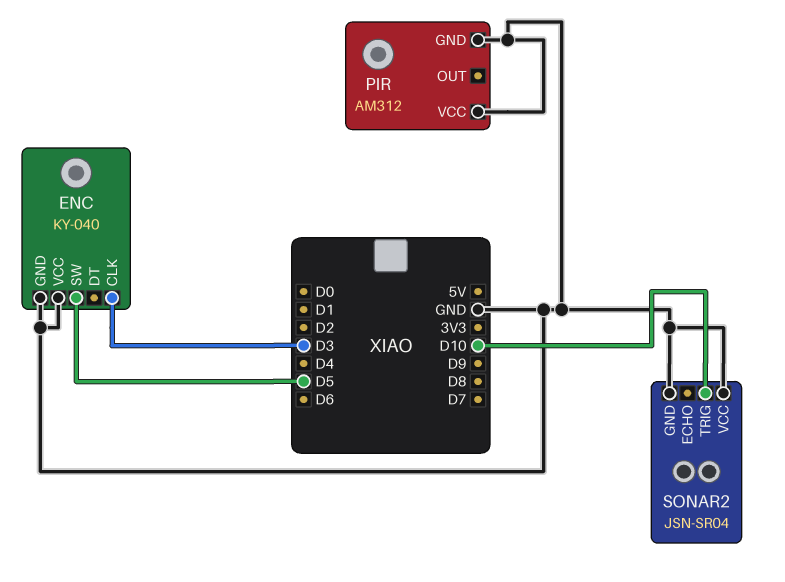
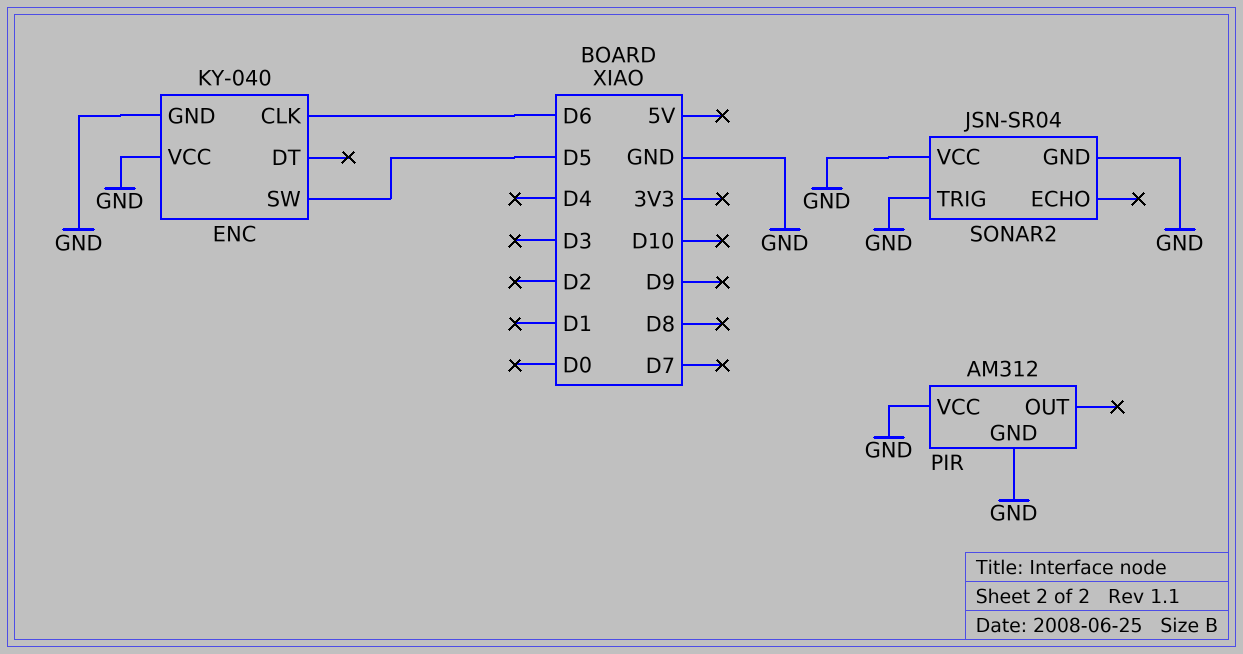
ENC pin CLK: D3 -> D6
SONAR2 pin TRIG: D10 -> GND

